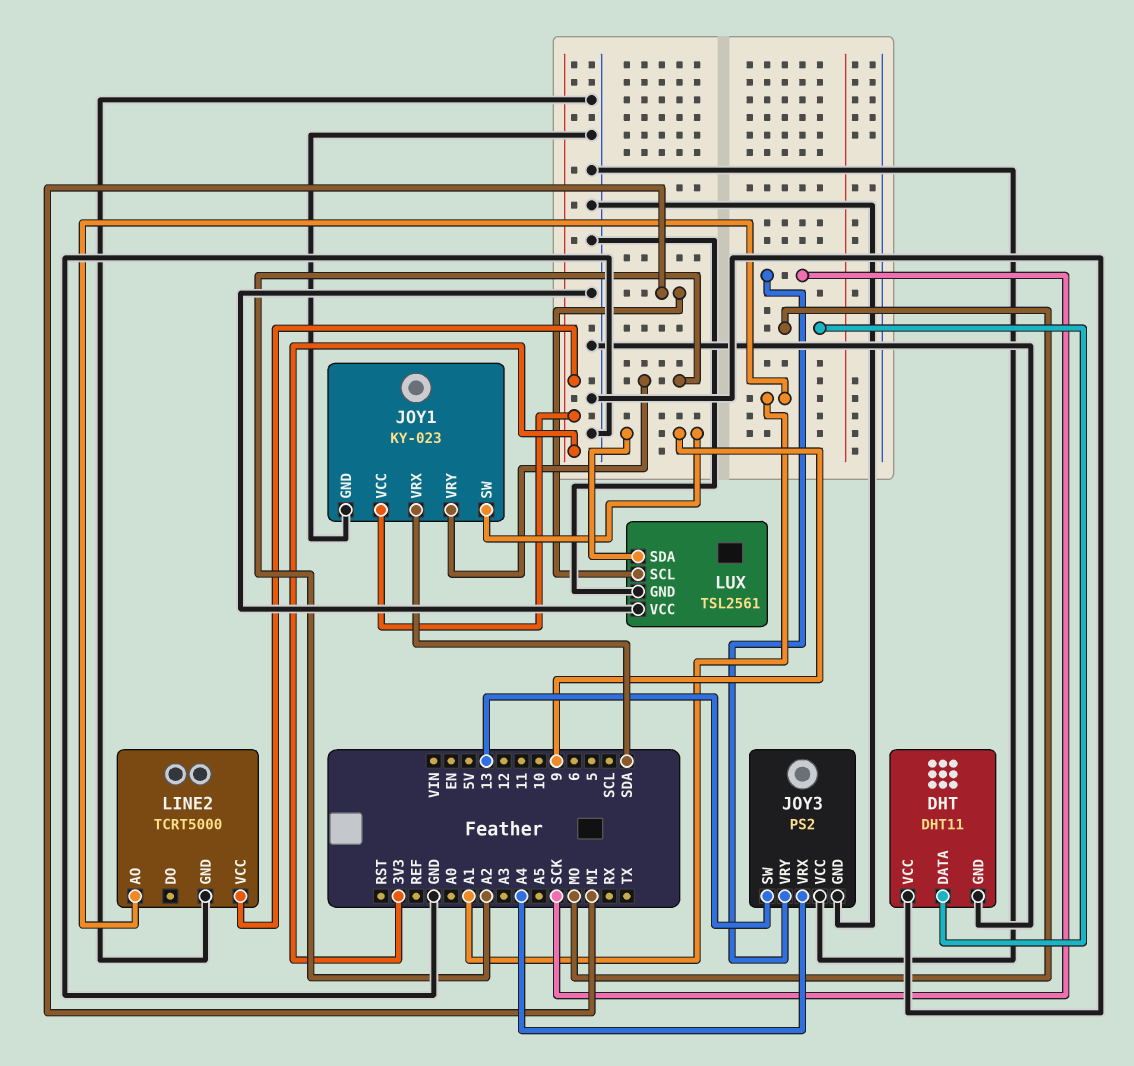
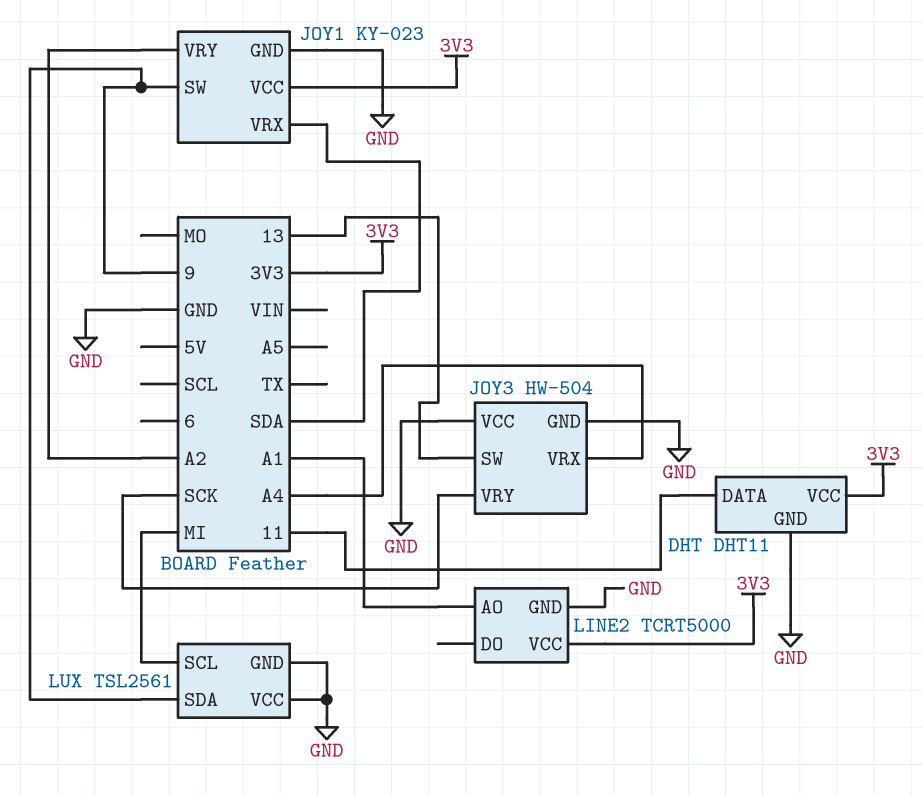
DHT pin DATA: MO -> 11
DHT pin VCC: GND -> 3V3
JOY3: PS2 -> HW-504

